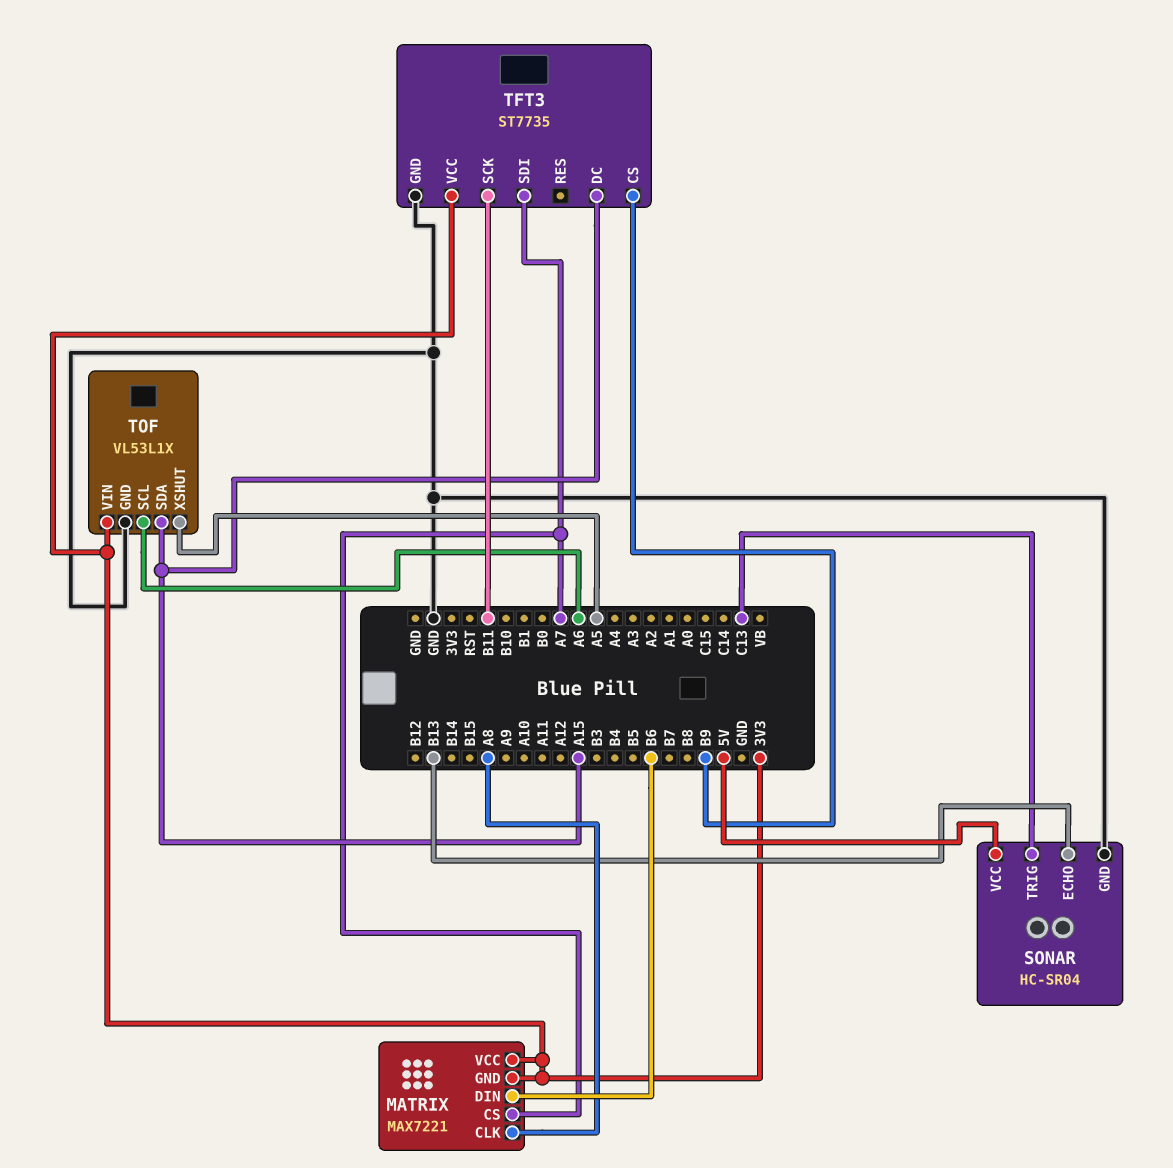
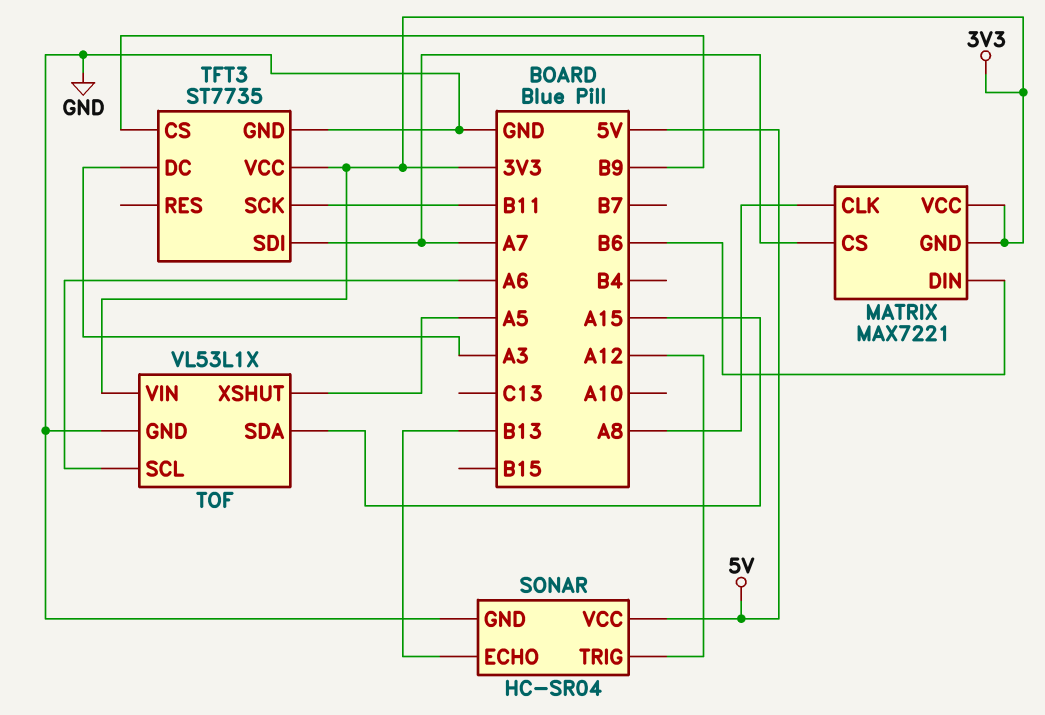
SONAR pin TRIG: C13 -> A12
TFT3 pin DC: A15 -> A3

